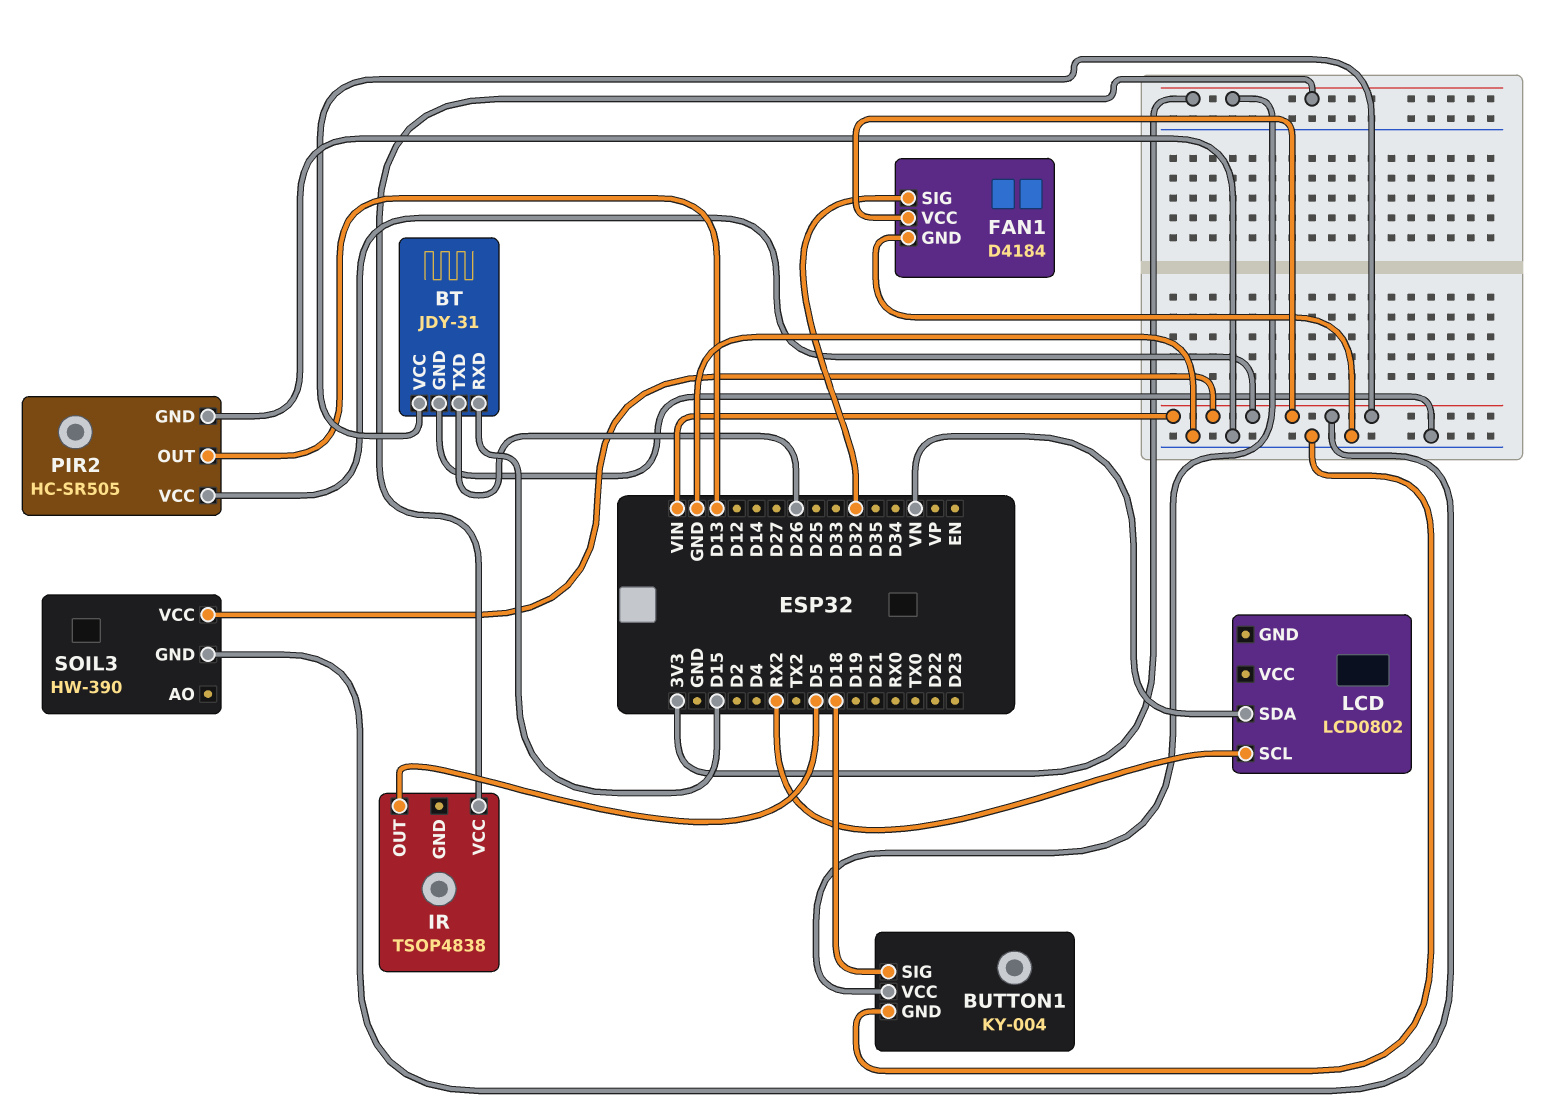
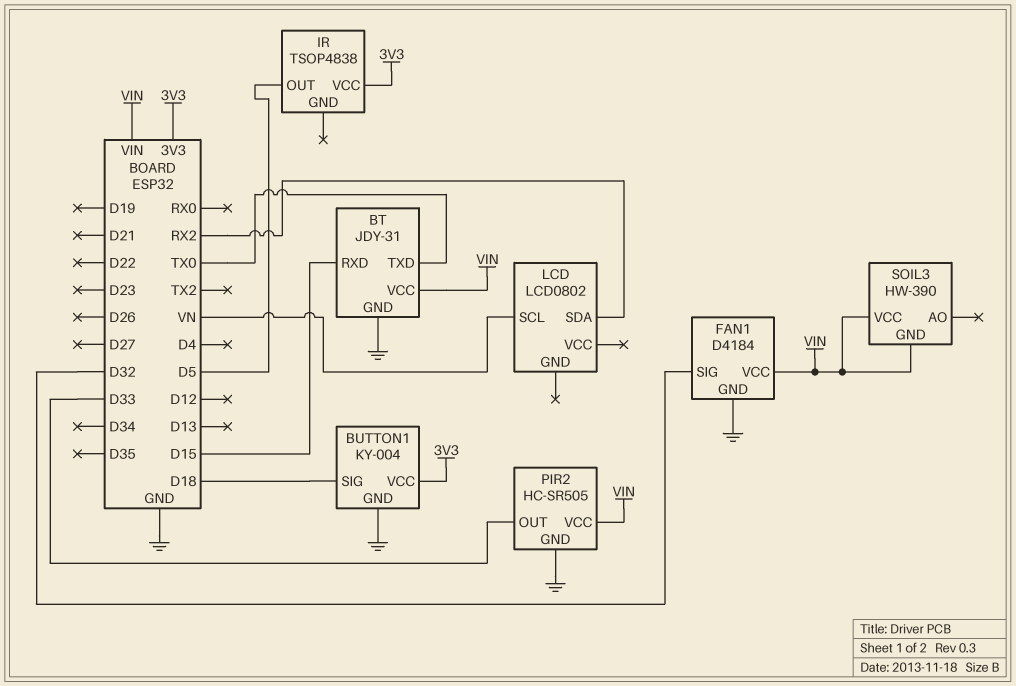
BT pin TXD: D26 -> TX0
LCD pin SCL: RX2 -> VN
LCD pin SDA: VN -> RX2
PIR2 pin OUT: D13 -> D33

